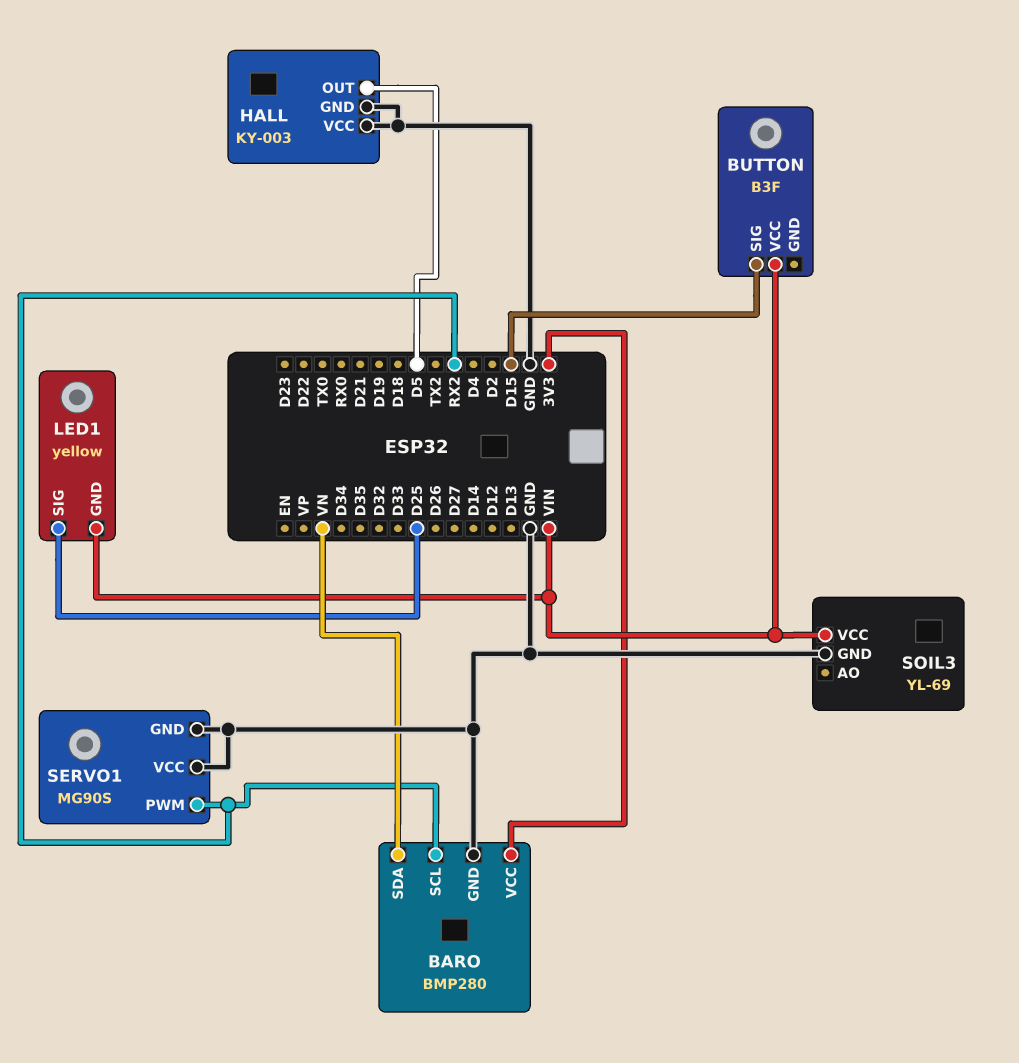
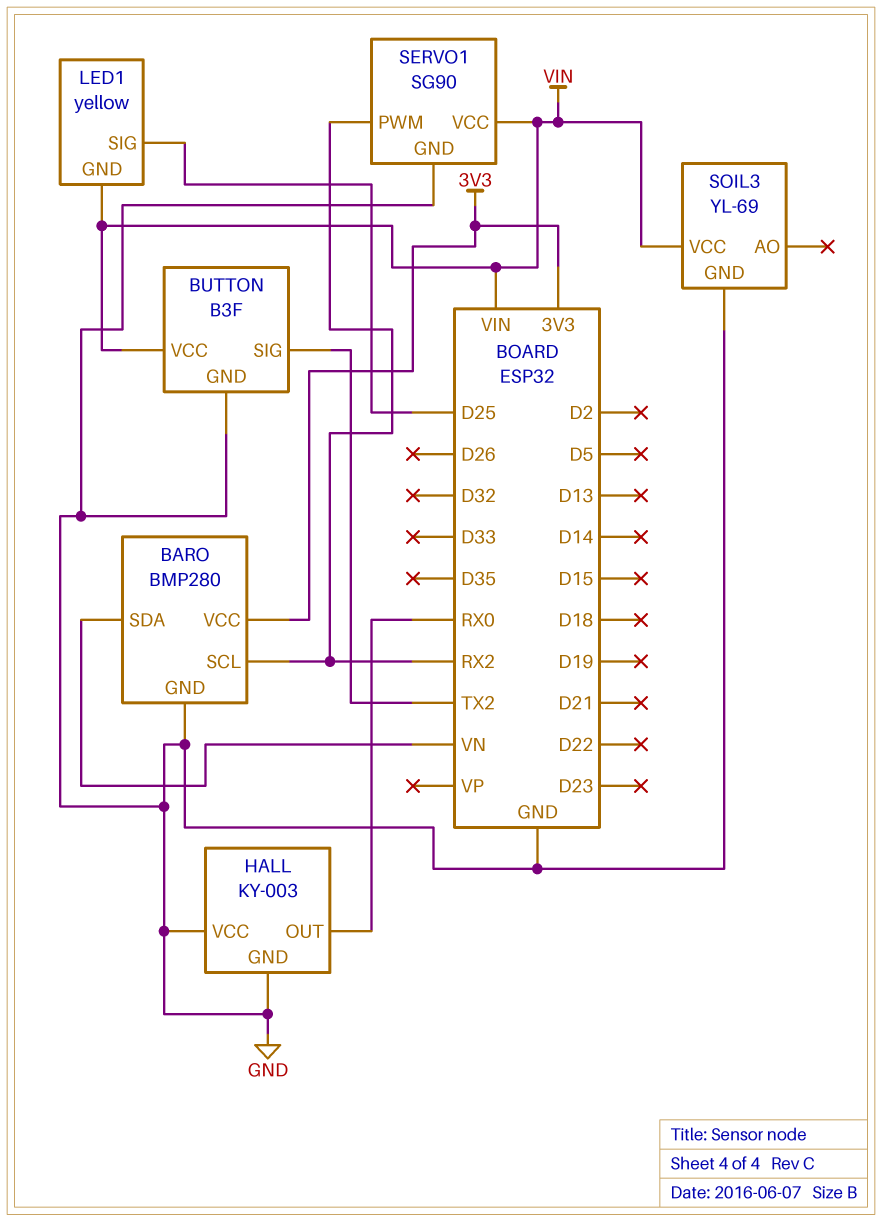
BUTTON pin GND: none -> GND
BUTTON pin SIG: D15 -> TX2
HALL pin OUT: D5 -> RX0
SERVO1: MG90S -> SG90
SERVO1 pin VCC: GND -> VIN

